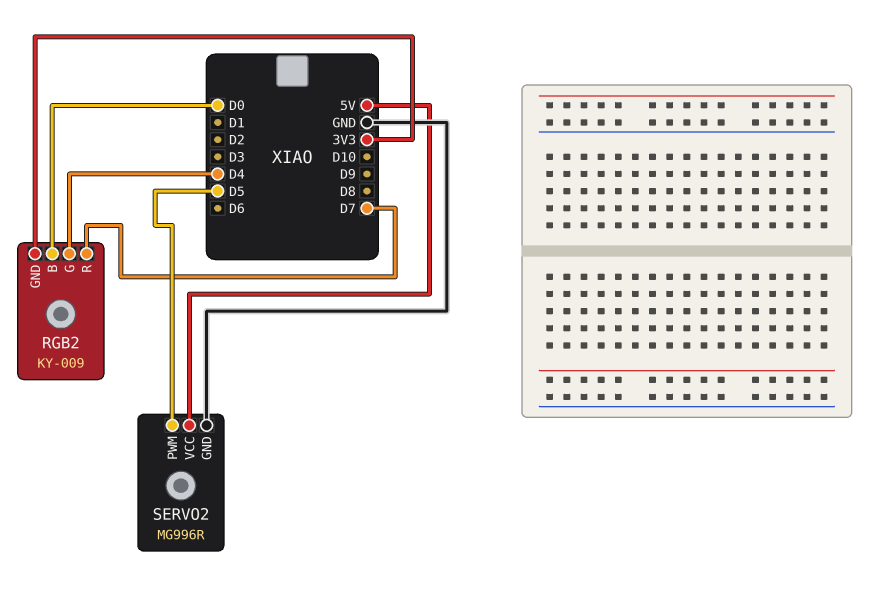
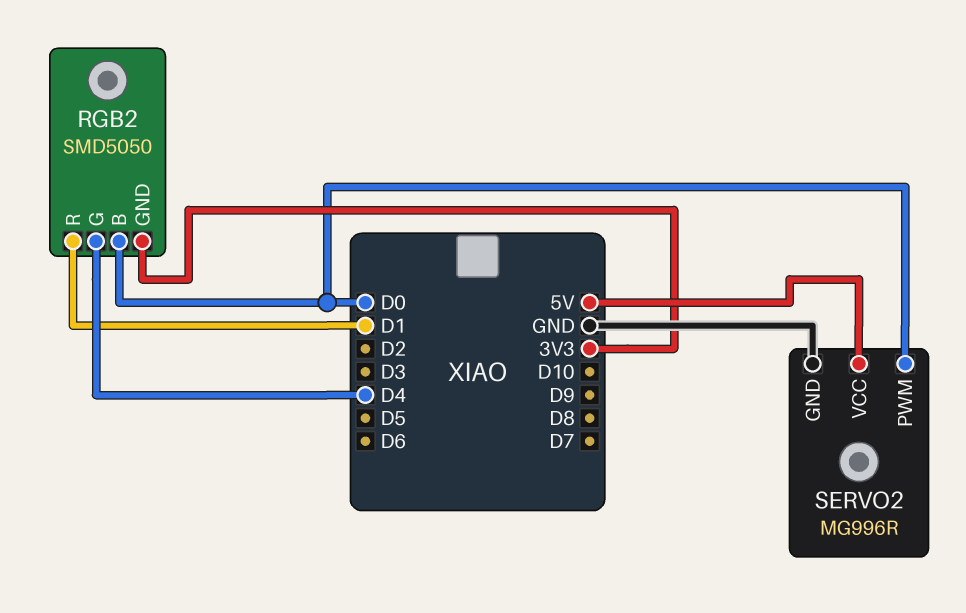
RGB2: KY-009 -> SMD5050
RGB2 pin R: D7 -> D1
SERVO2 pin PWM: D5 -> D0

